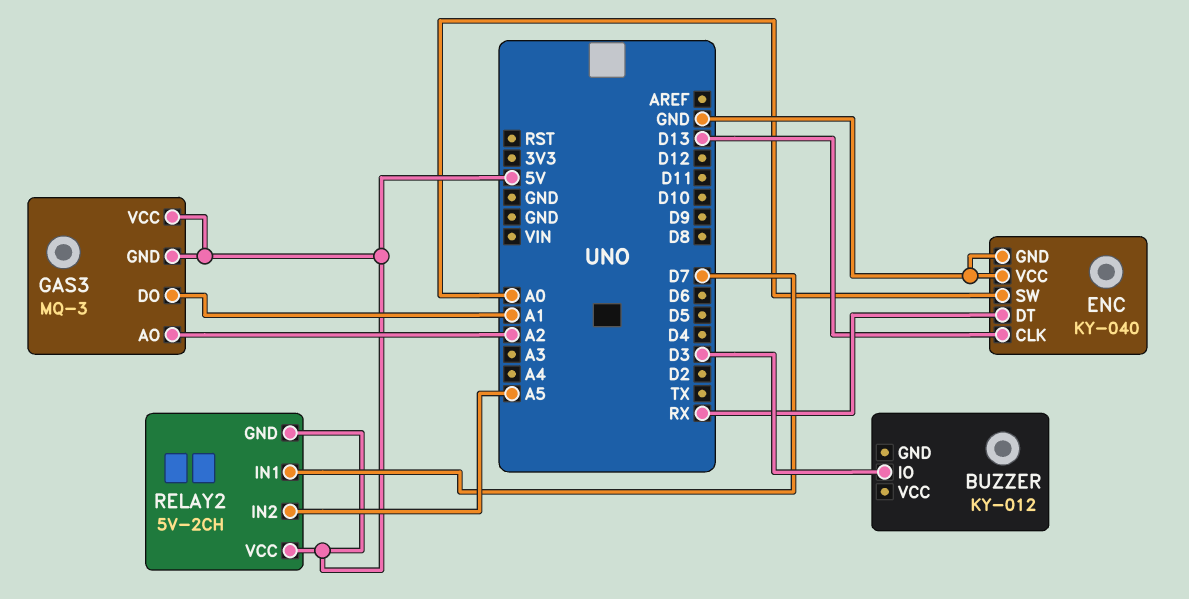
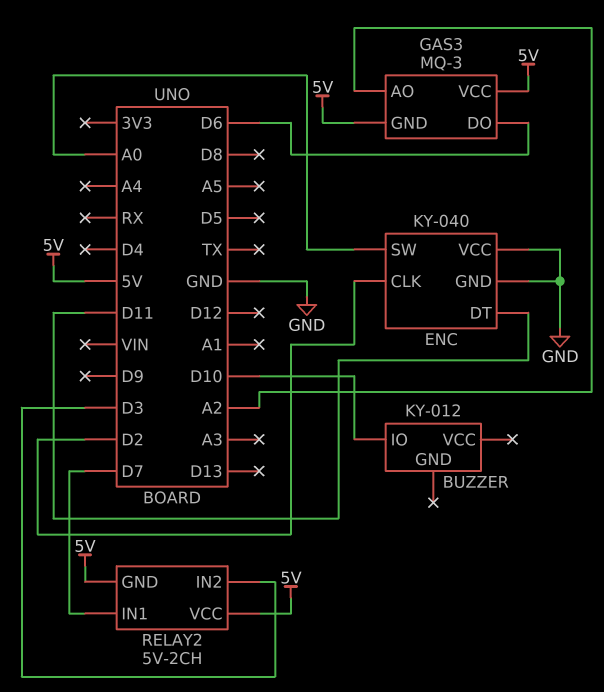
BUZZER pin IO: D3 -> D10
ENC pin CLK: D13 -> D2
ENC pin DT: RX -> D11
GAS3 pin DO: A1 -> D6
RELAY2 pin IN2: A5 -> D3

